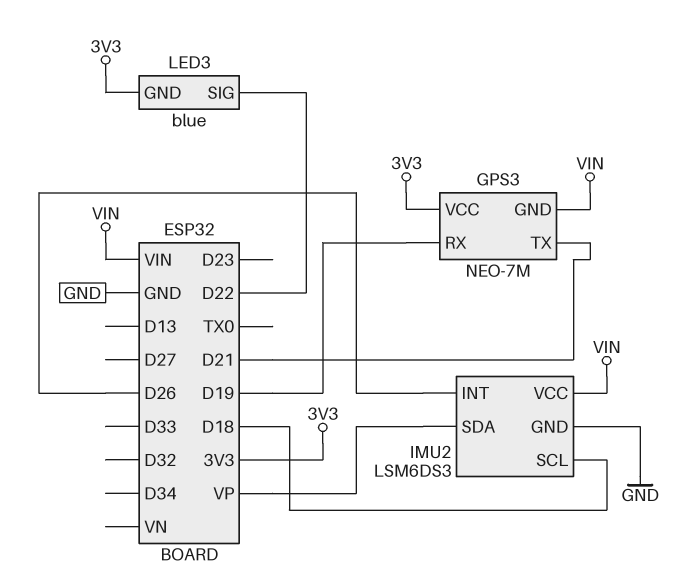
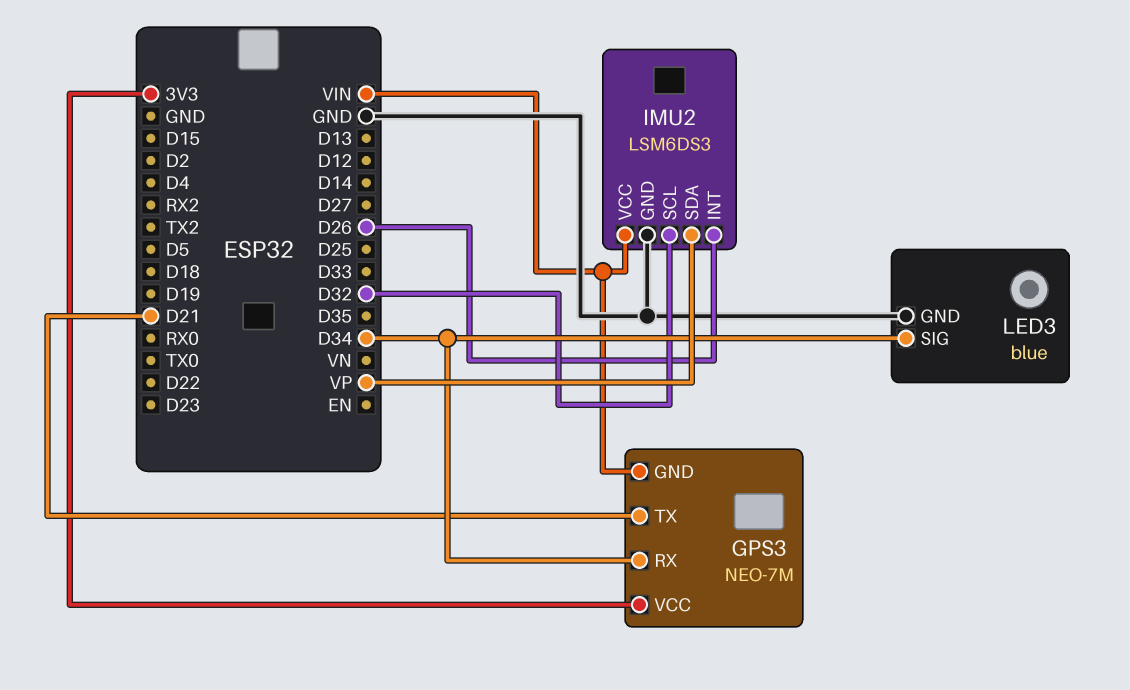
GPS3 pin RX: D19 -> D34
IMU2 pin SCL: D18 -> D32
LED3 pin GND: 3V3 -> GND
LED3 pin SIG: D22 -> D34

